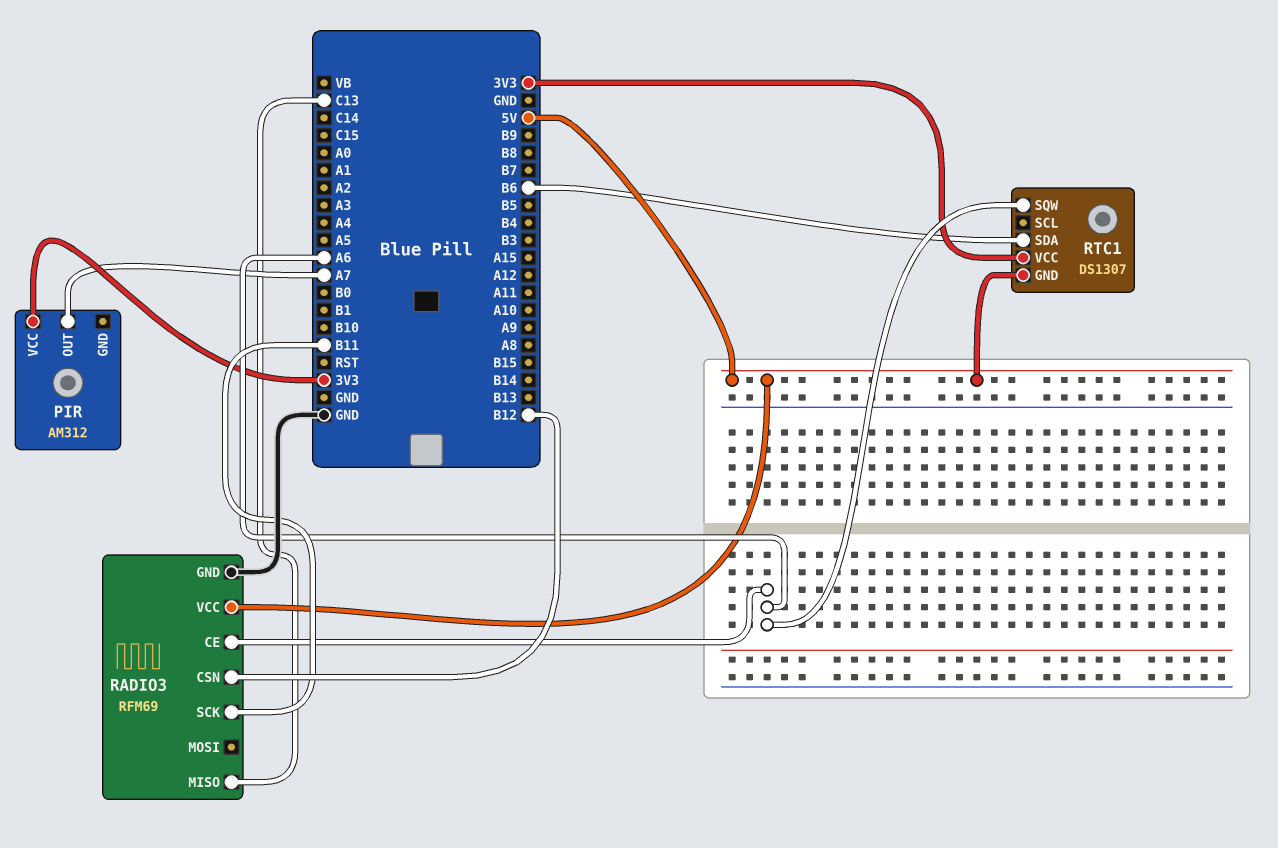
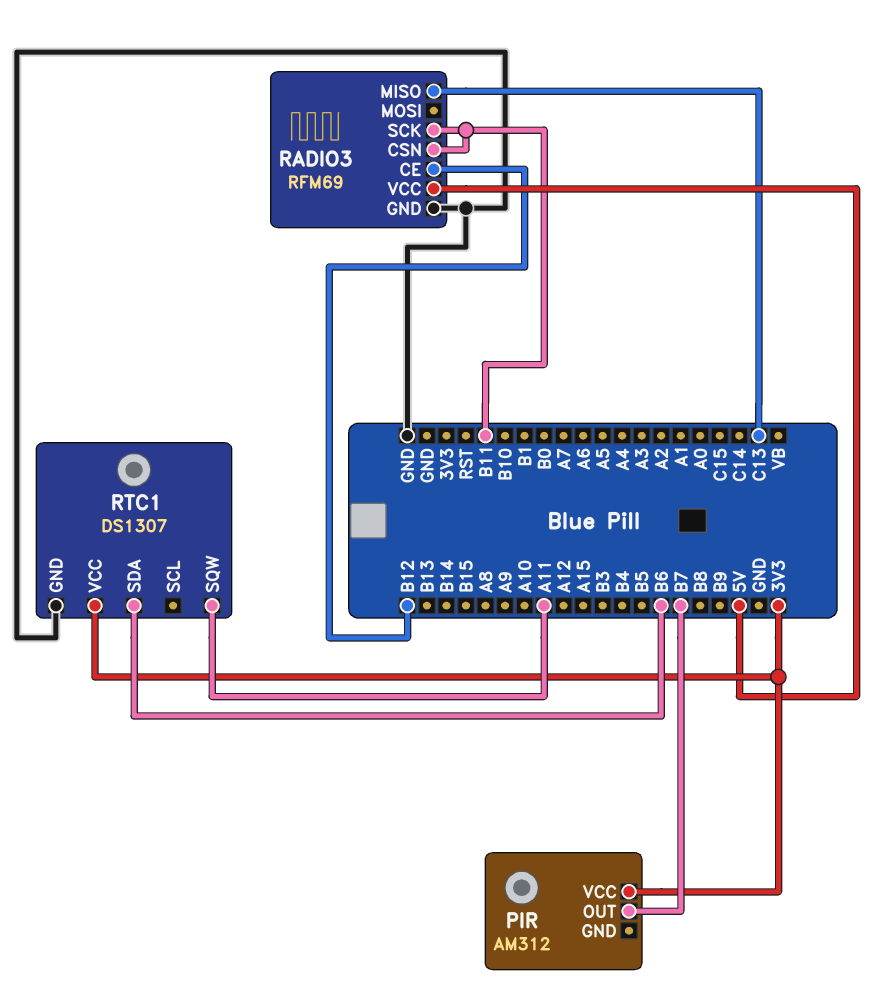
PIR pin OUT: A7 -> B7
RADIO3 pin CE: A6 -> B12
RADIO3 pin CSN: B12 -> B11
RTC1 pin GND: 5V -> GND
RTC1 pin SQW: A6 -> A11

